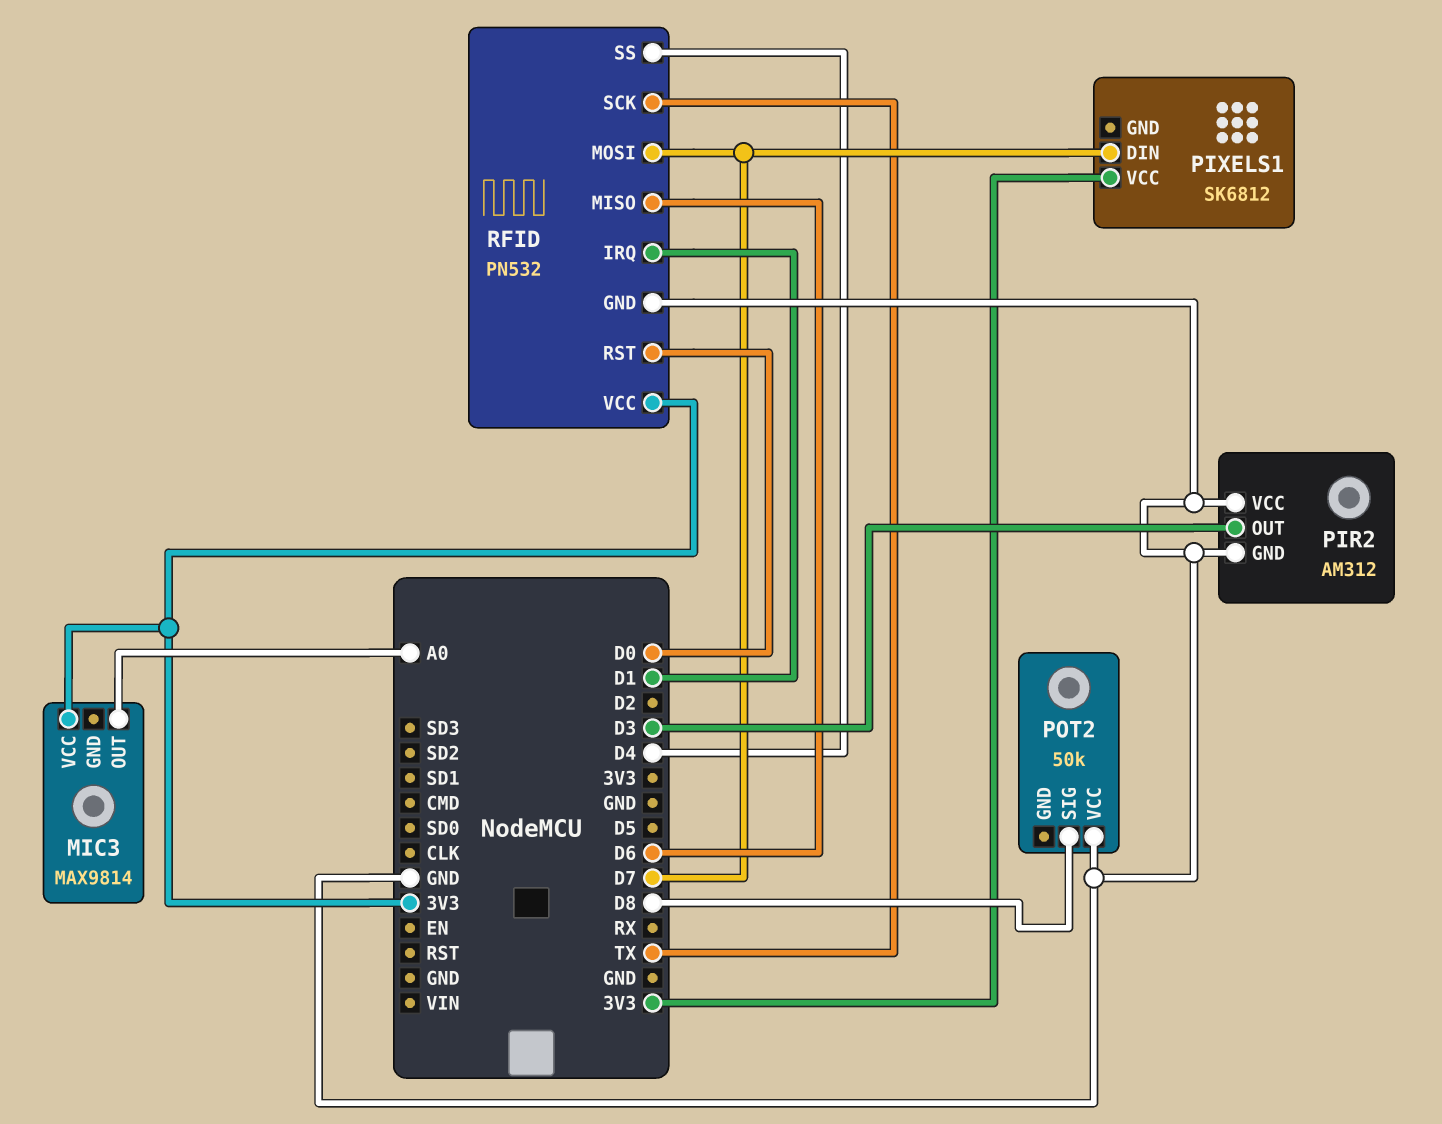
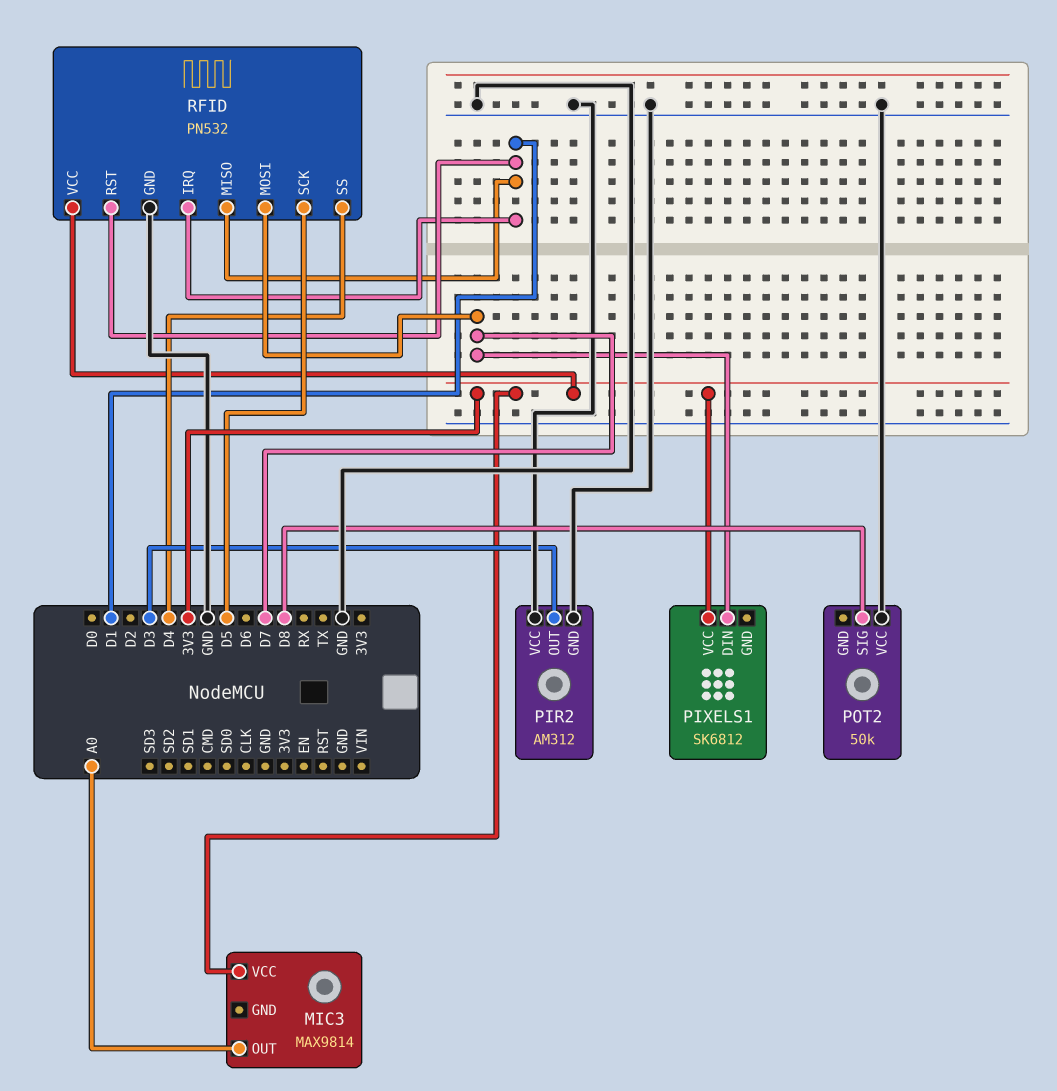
RFID pin MISO: D6 -> D1
RFID pin RST: D0 -> D1
RFID pin SCK: TX -> D5

